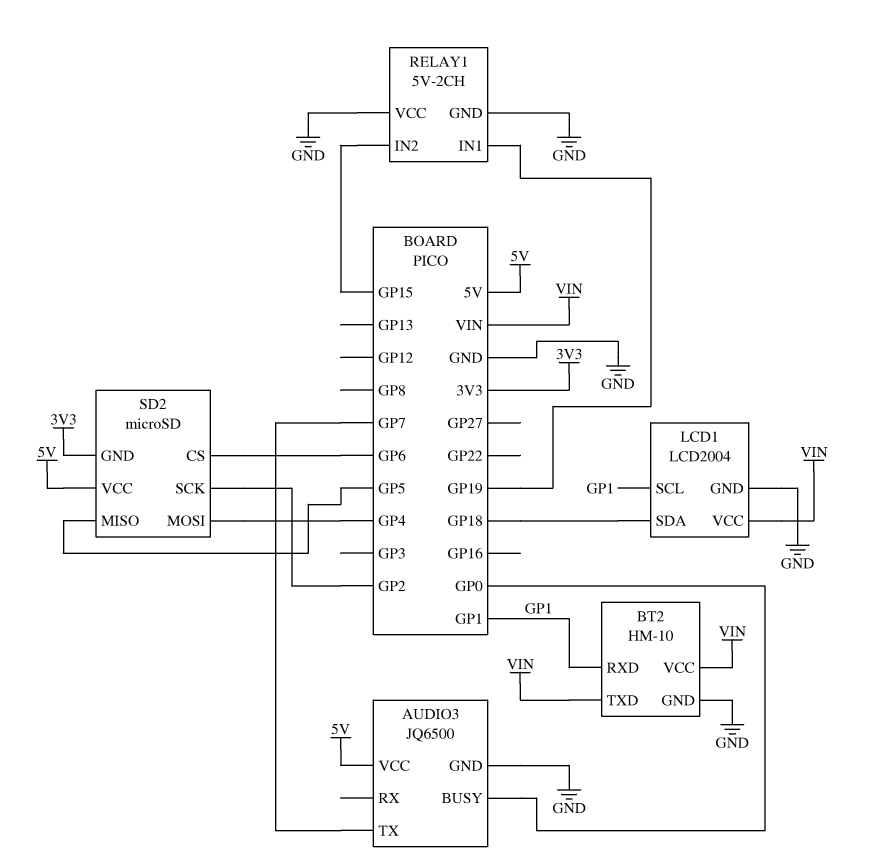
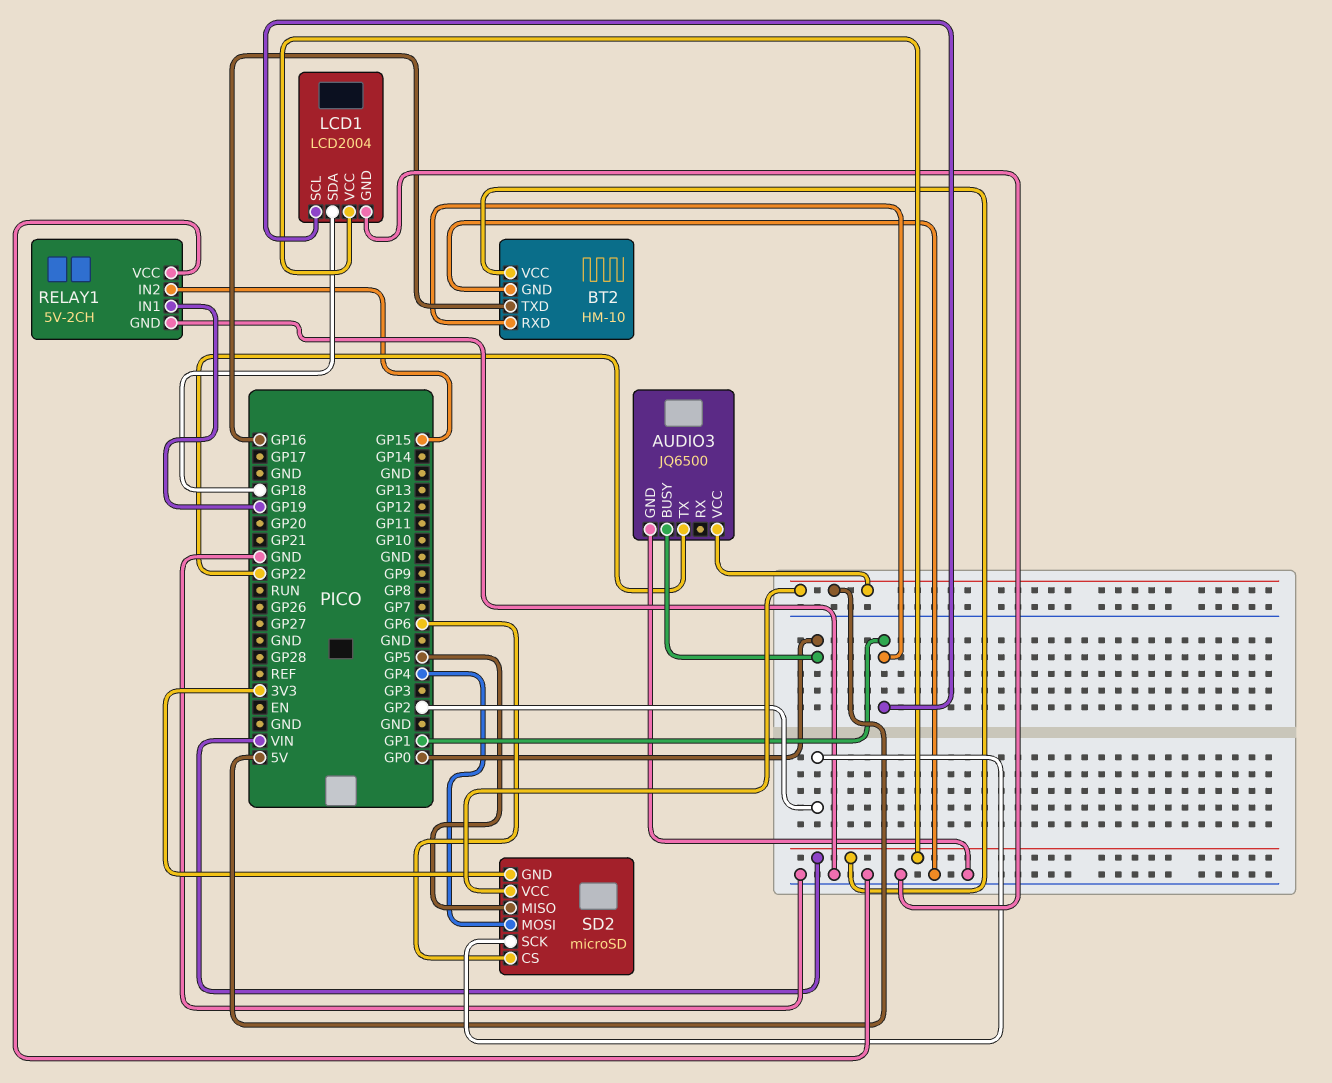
AUDIO3 pin TX: GP7 -> GP22
BT2 pin TXD: VIN -> GP16

